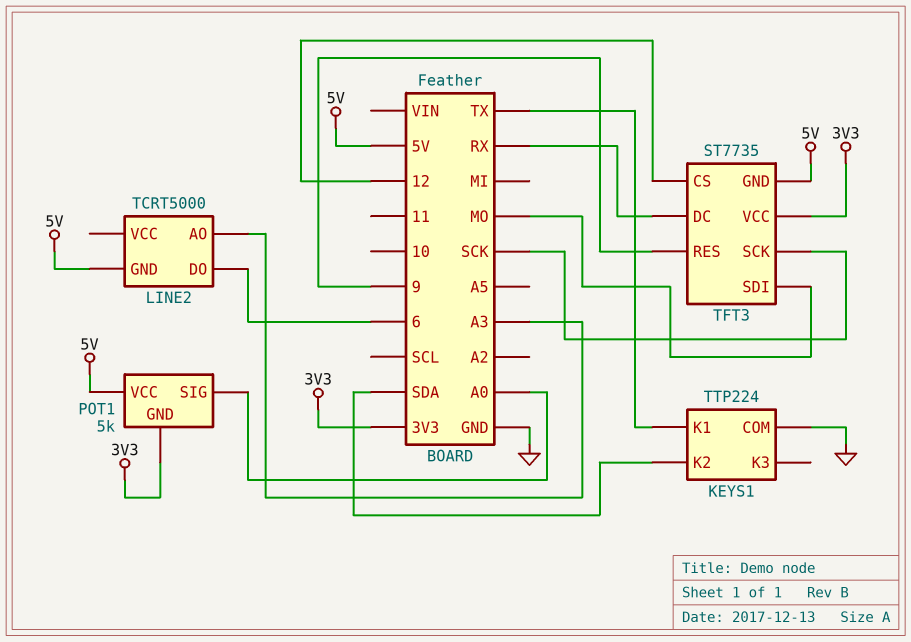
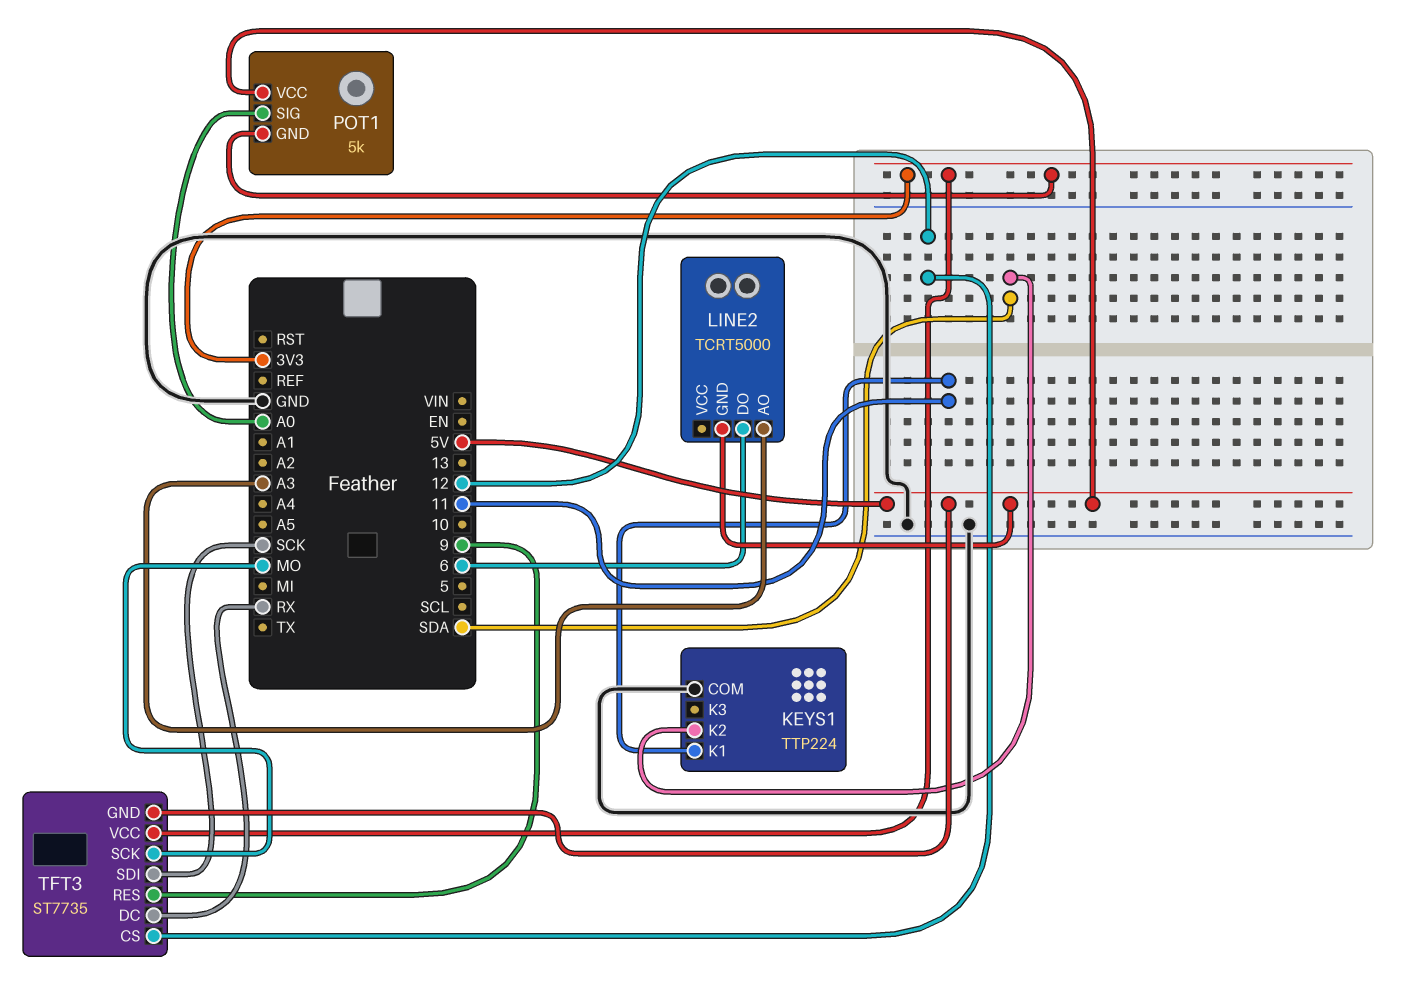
KEYS1 pin K1: TX -> 11
TFT3 pin SCK: SCK -> MO
TFT3 pin SDI: MO -> SCK

